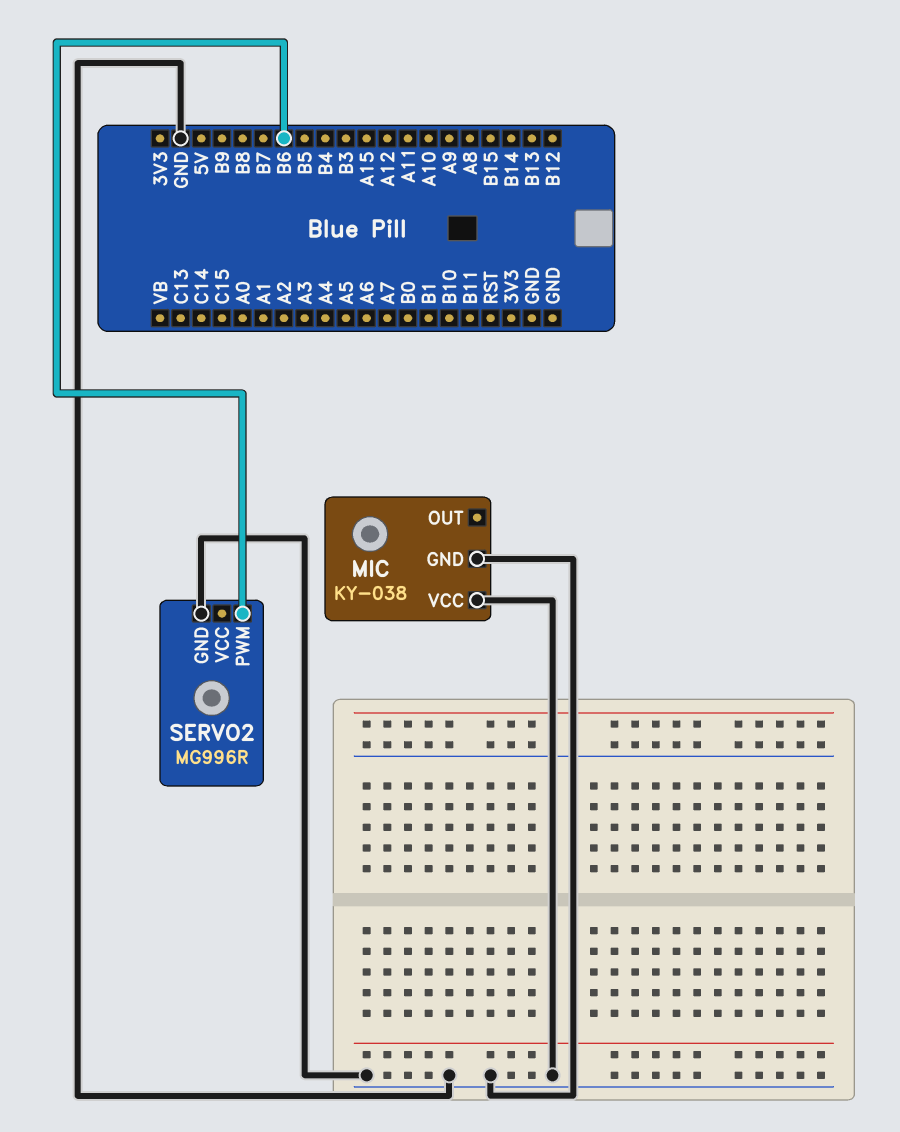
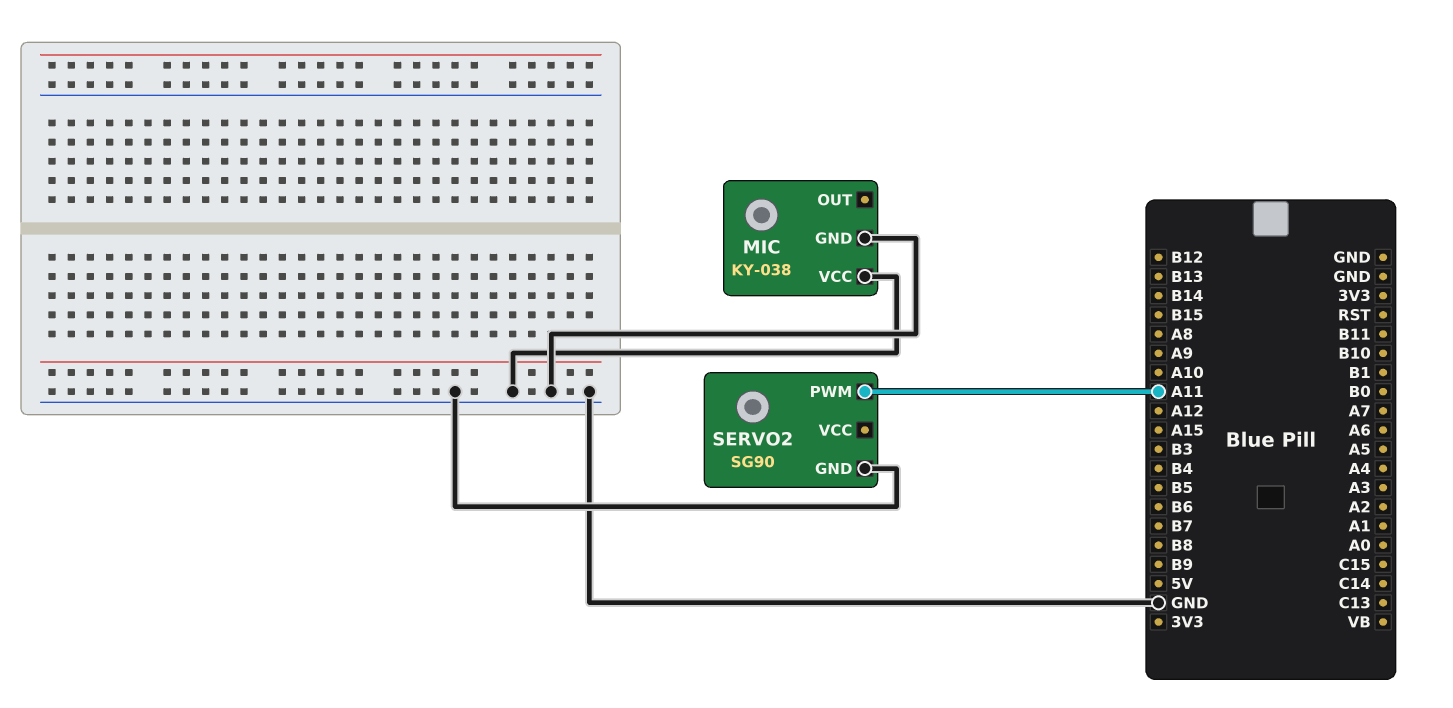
SERVO2: MG996R -> SG90
SERVO2 pin PWM: B6 -> A11

